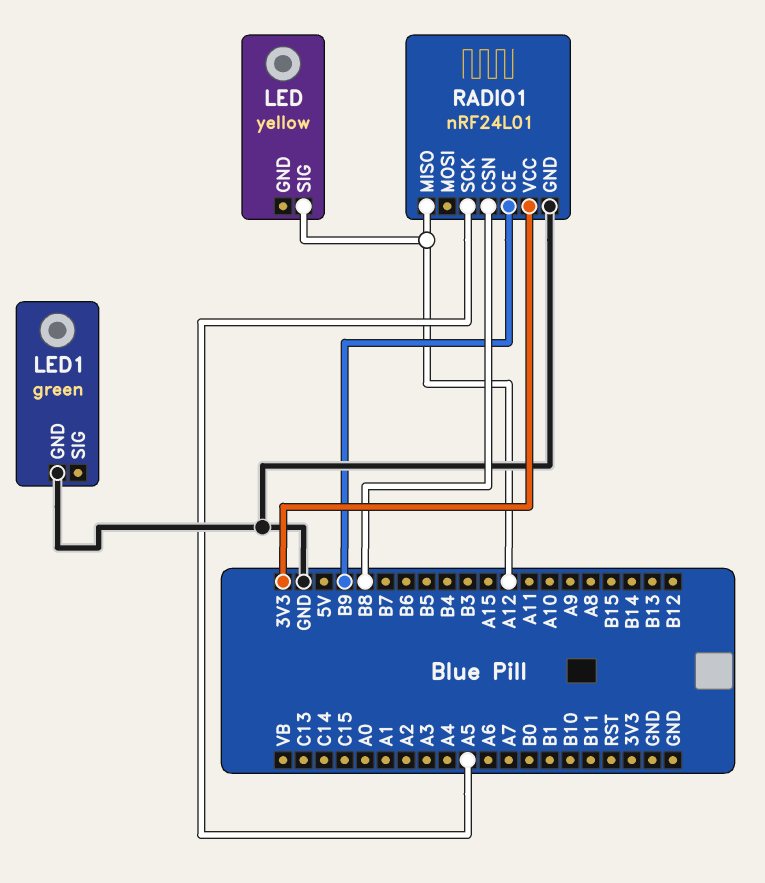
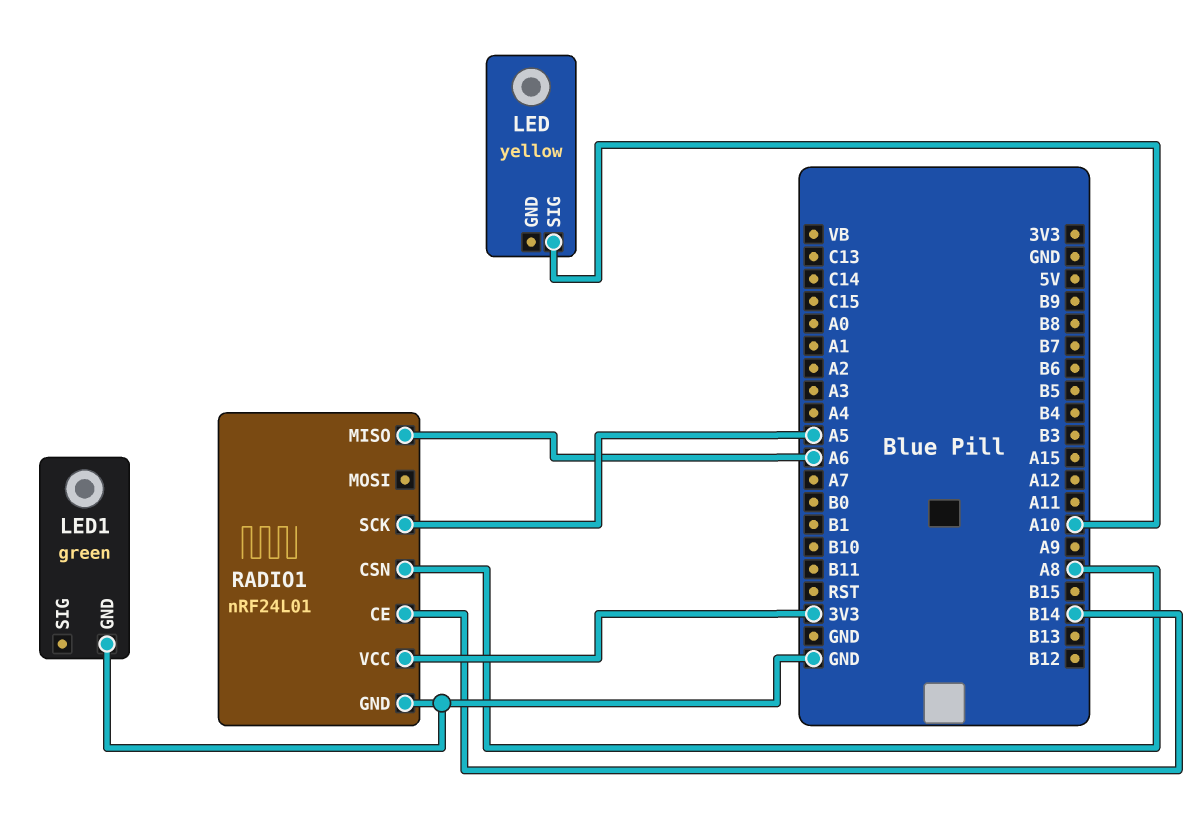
LED pin SIG: A12 -> A10
RADIO1 pin CE: B9 -> B14
RADIO1 pin CSN: B8 -> A8
RADIO1 pin MISO: A12 -> A6

